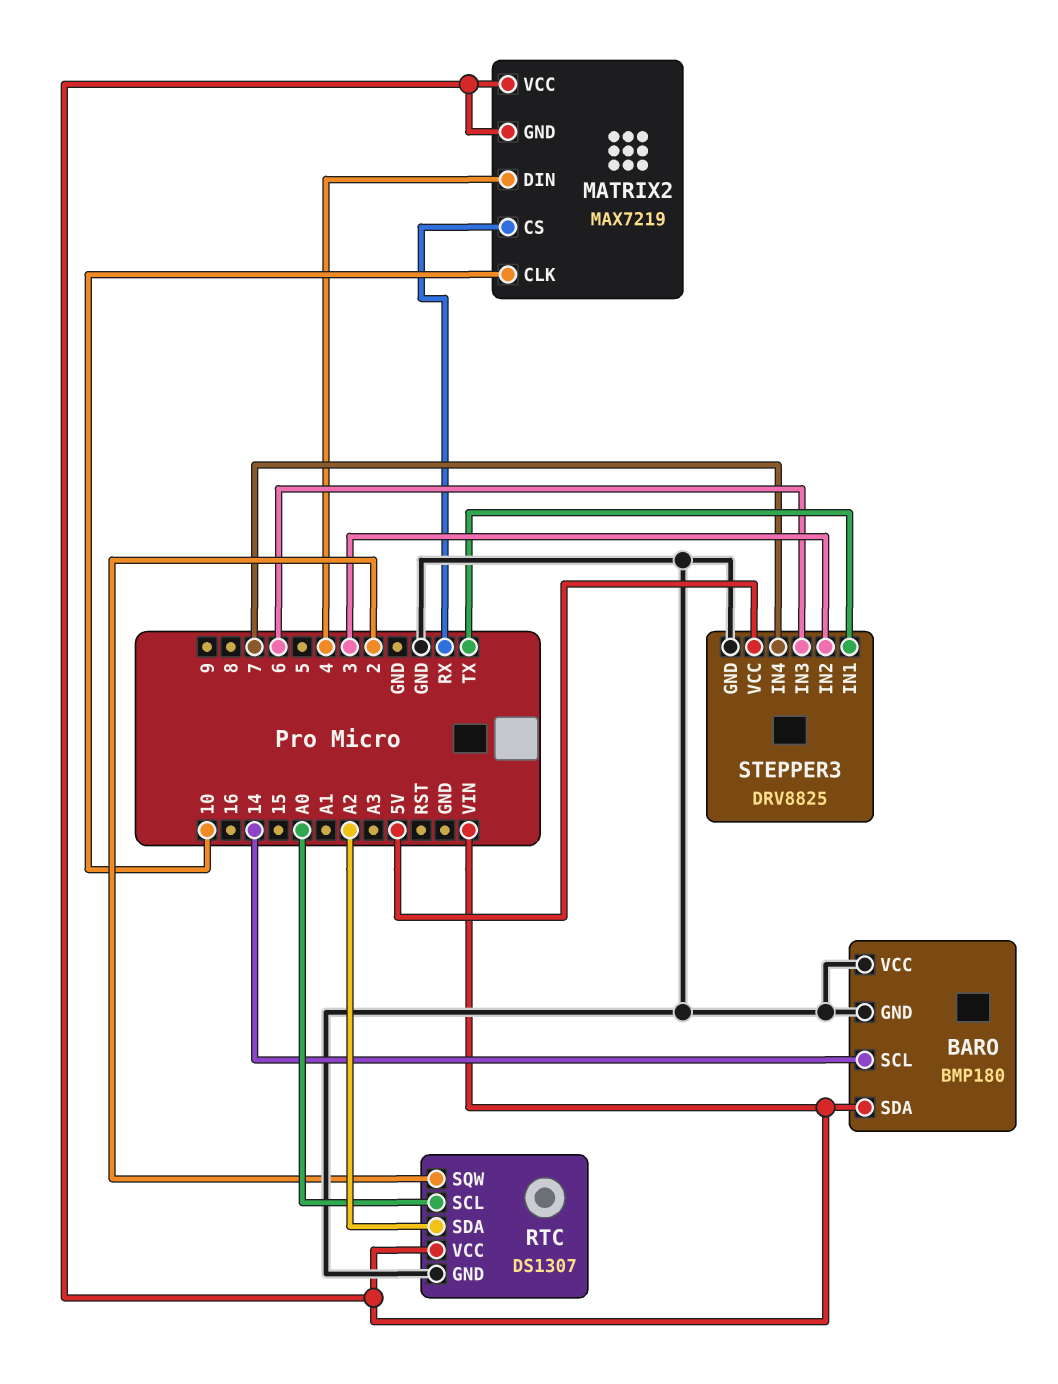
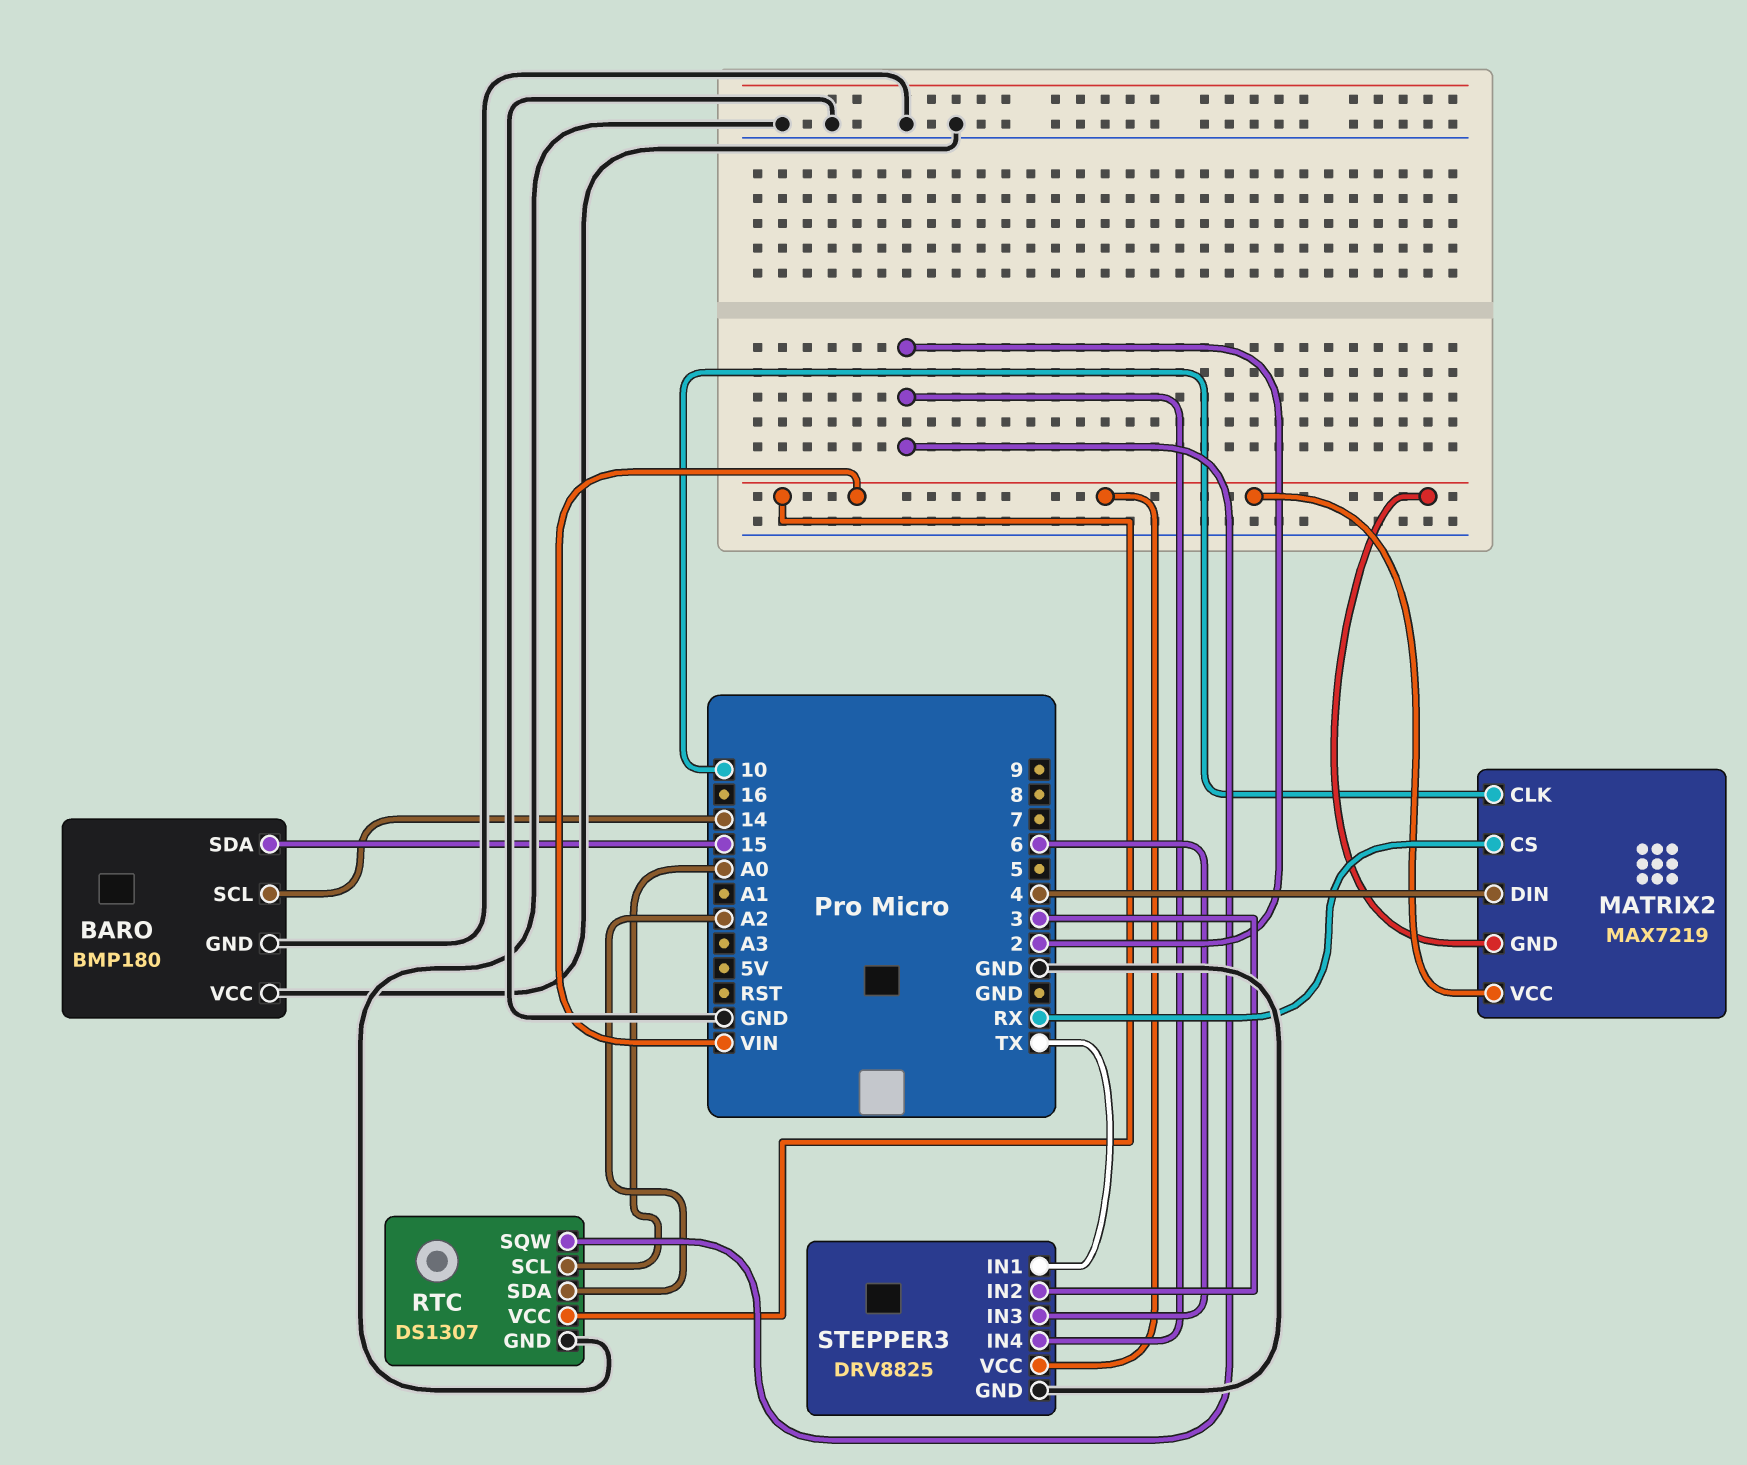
BARO pin SDA: VIN -> 15
STEPPER3 pin IN4: 7 -> 2
STEPPER3 pin VCC: 5V -> VIN

